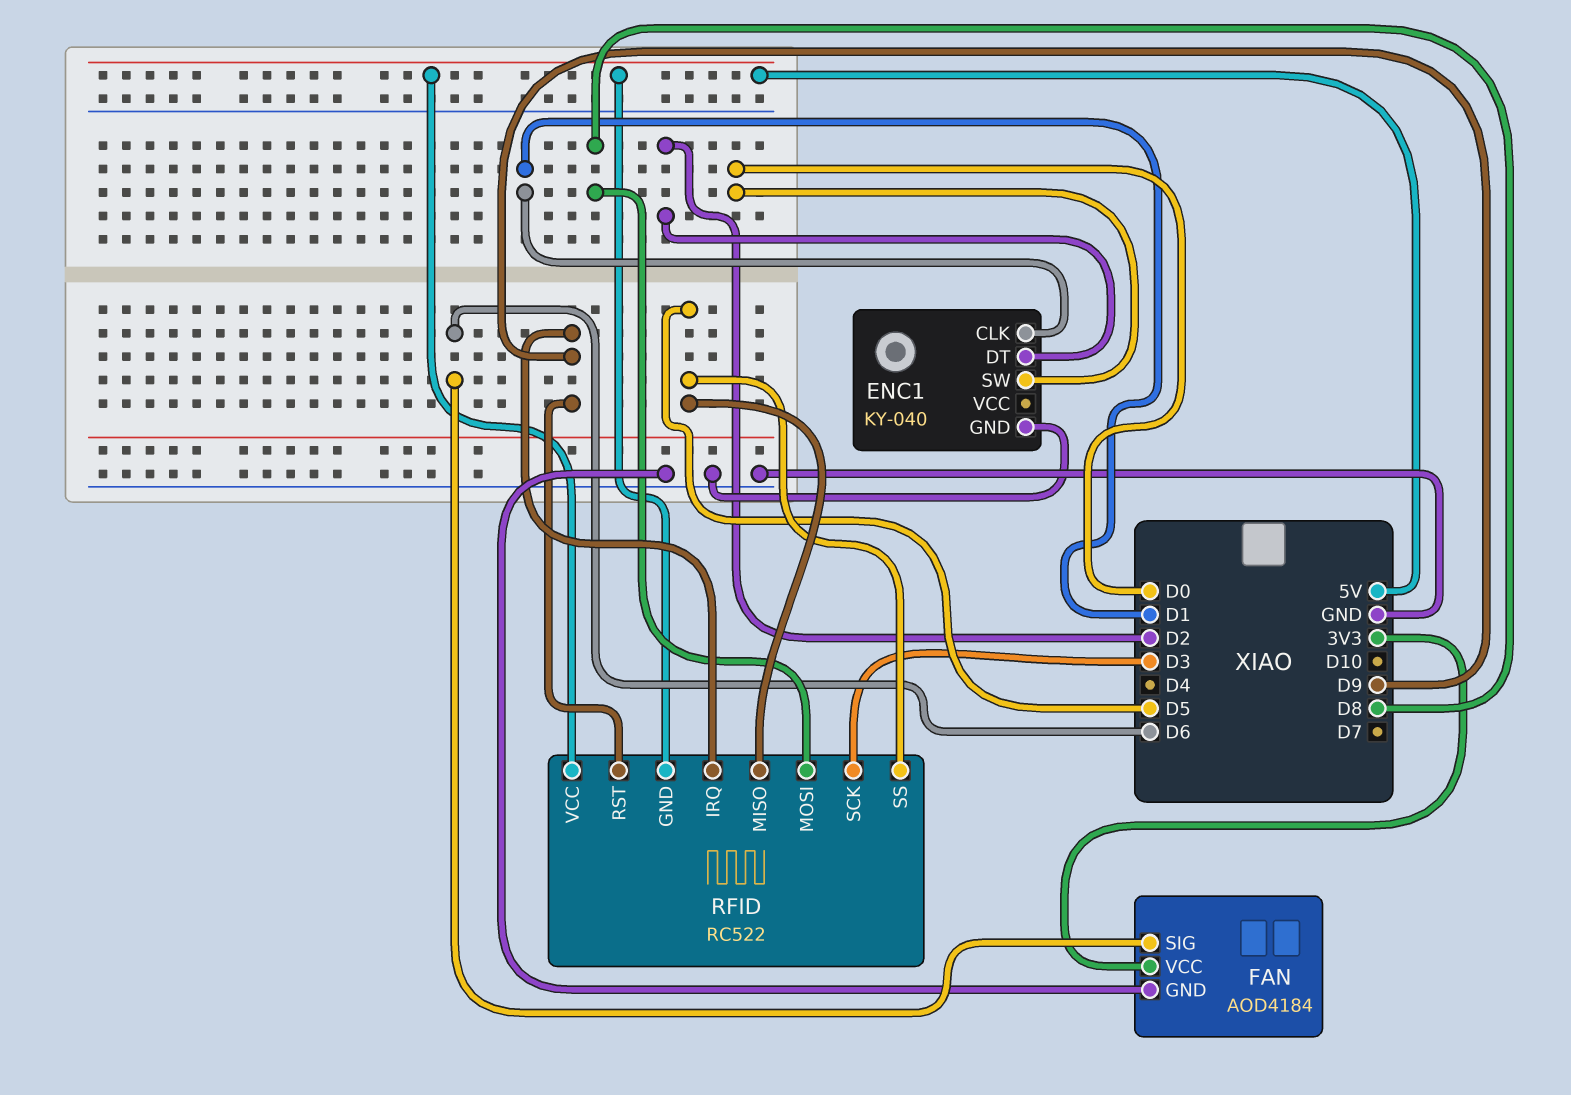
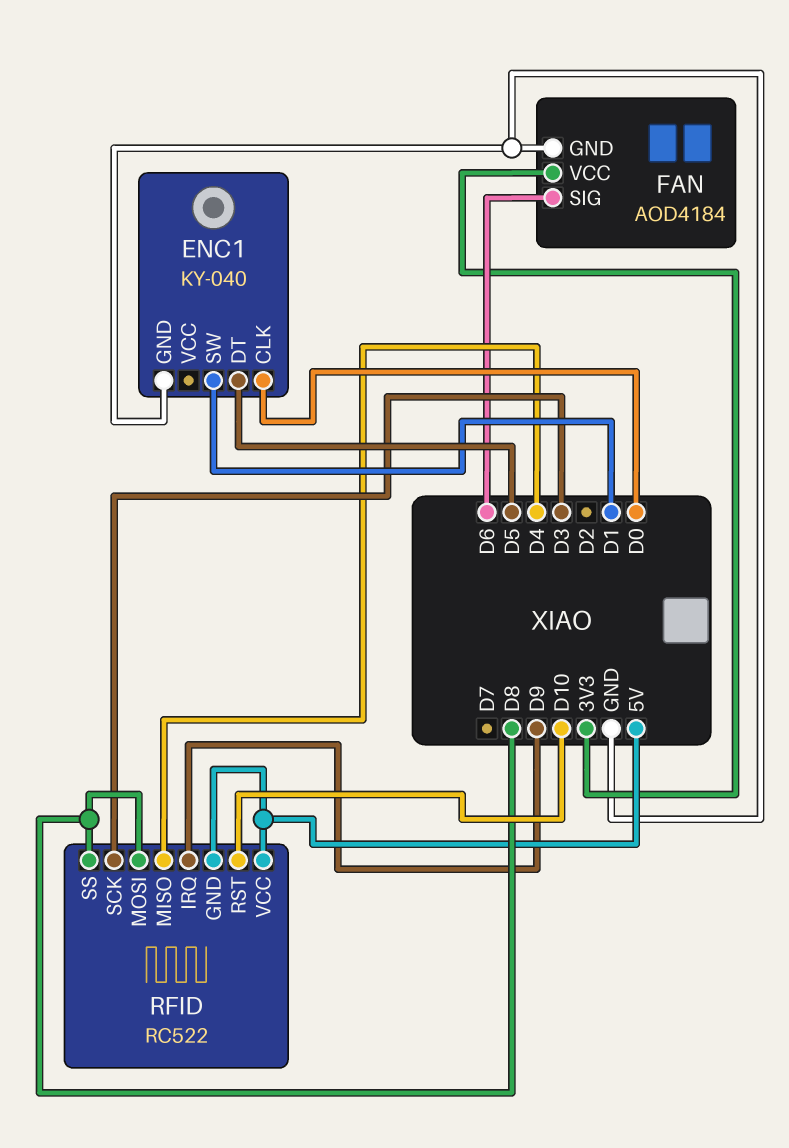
ENC1 pin CLK: D1 -> D0
ENC1 pin DT: D2 -> D5
ENC1 pin SW: D0 -> D1
RFID pin MISO: D5 -> D4
RFID pin RST: D9 -> D10
RFID pin SS: D5 -> D8

